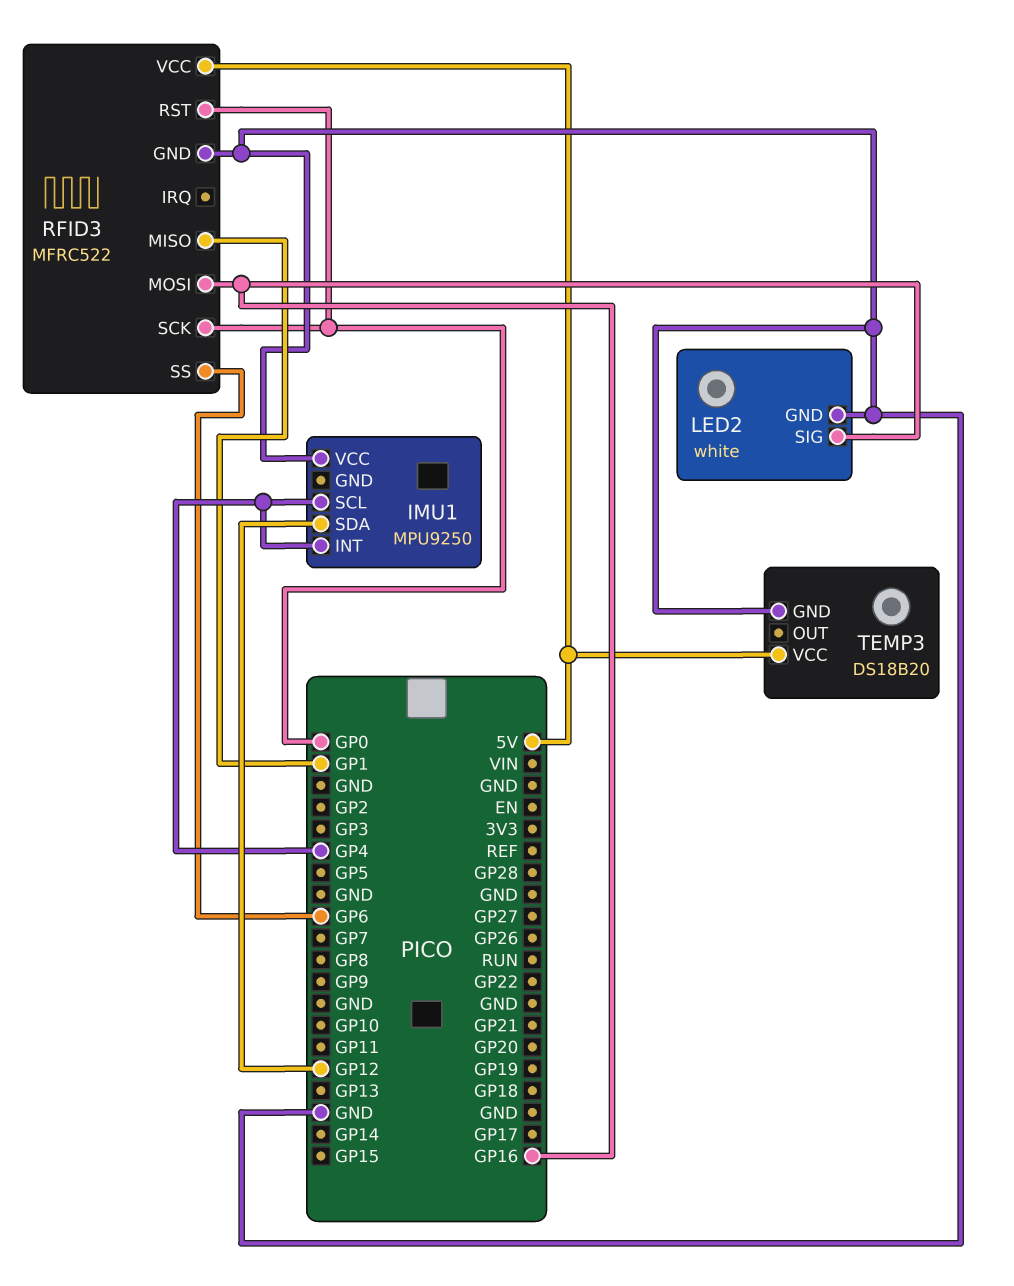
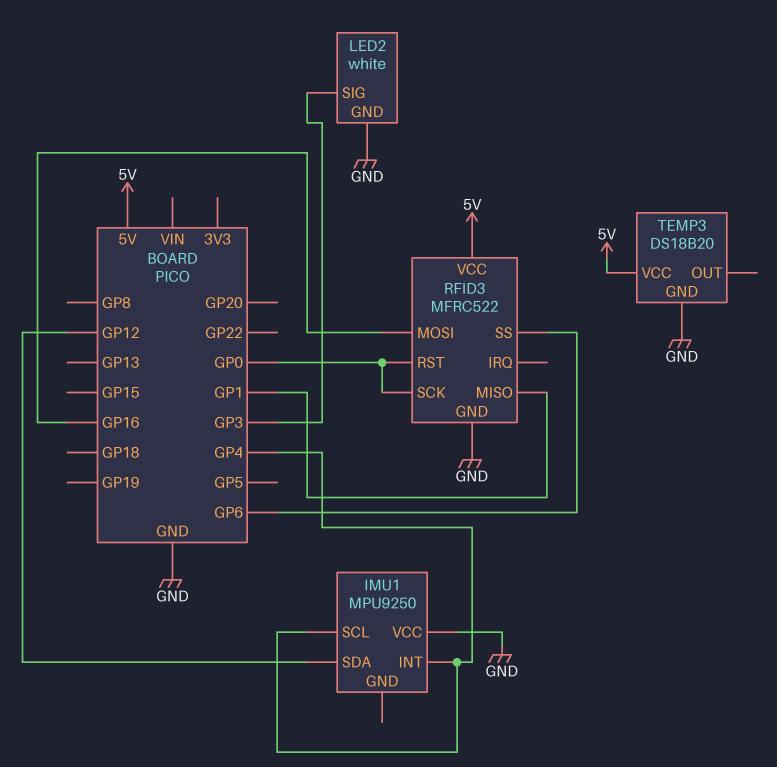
LED2 pin SIG: GP16 -> GP3

